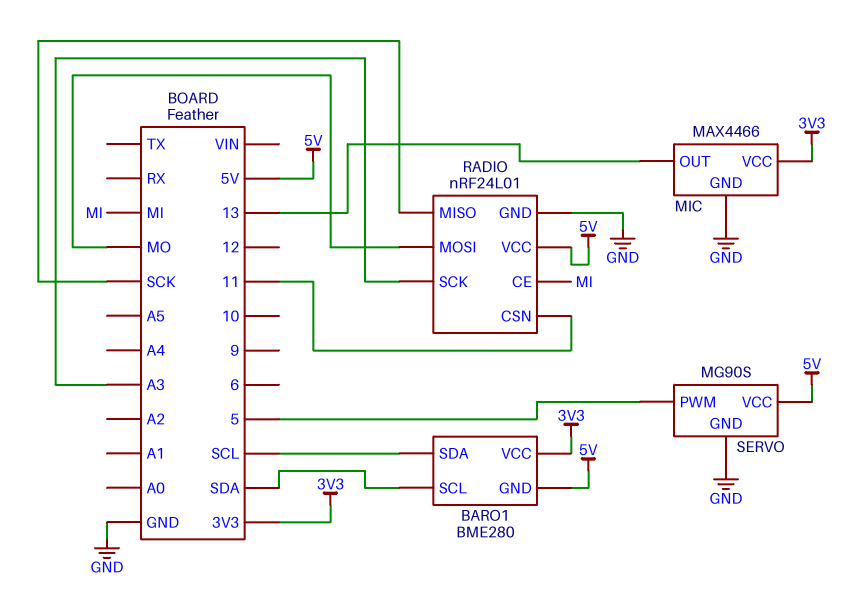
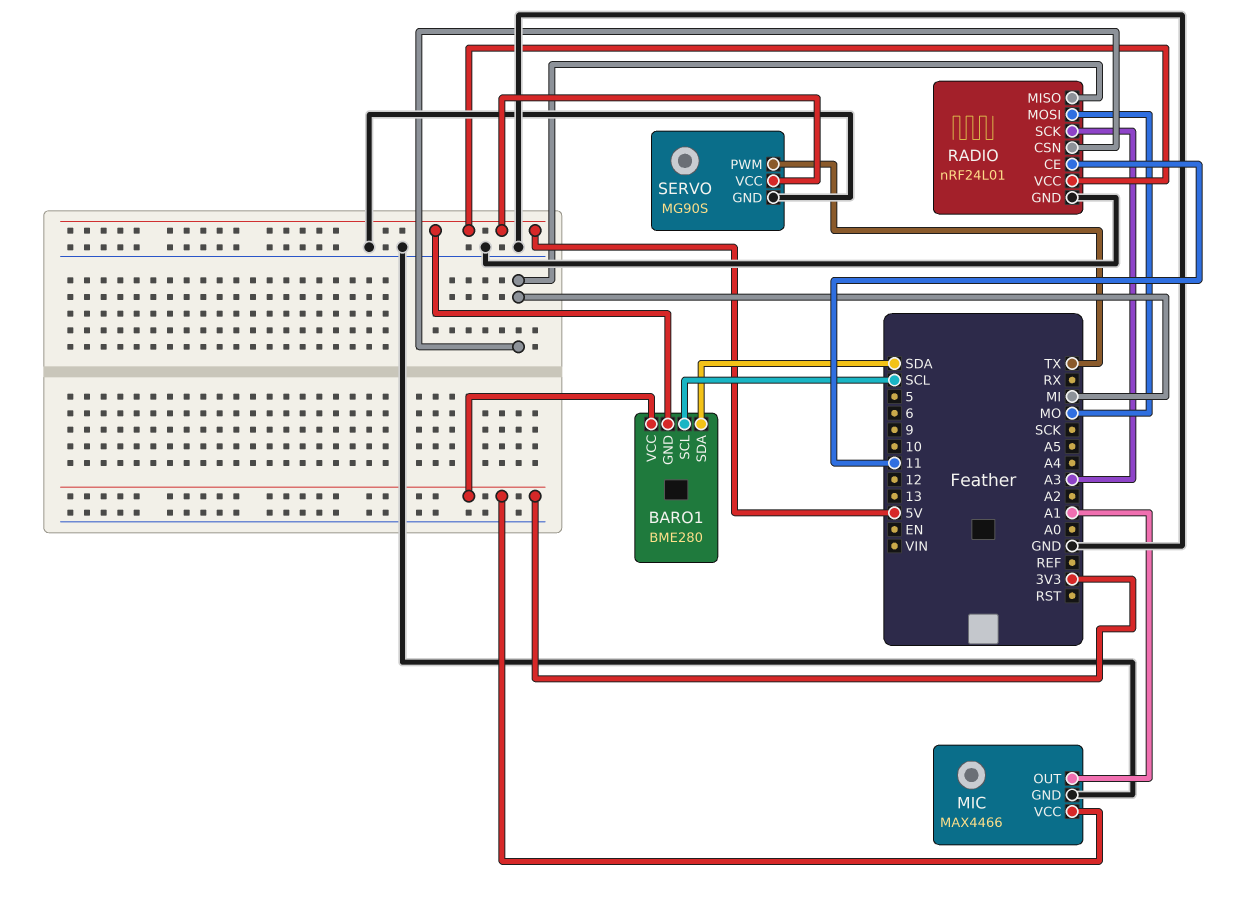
BARO1 pin SCL: SDA -> SCL
BARO1 pin SDA: SCL -> SDA
MIC pin OUT: 13 -> A1
RADIO pin CE: MI -> 11
RADIO pin CSN: 11 -> MI
RADIO pin MISO: SCK -> MI
SERVO pin PWM: 5 -> TX

